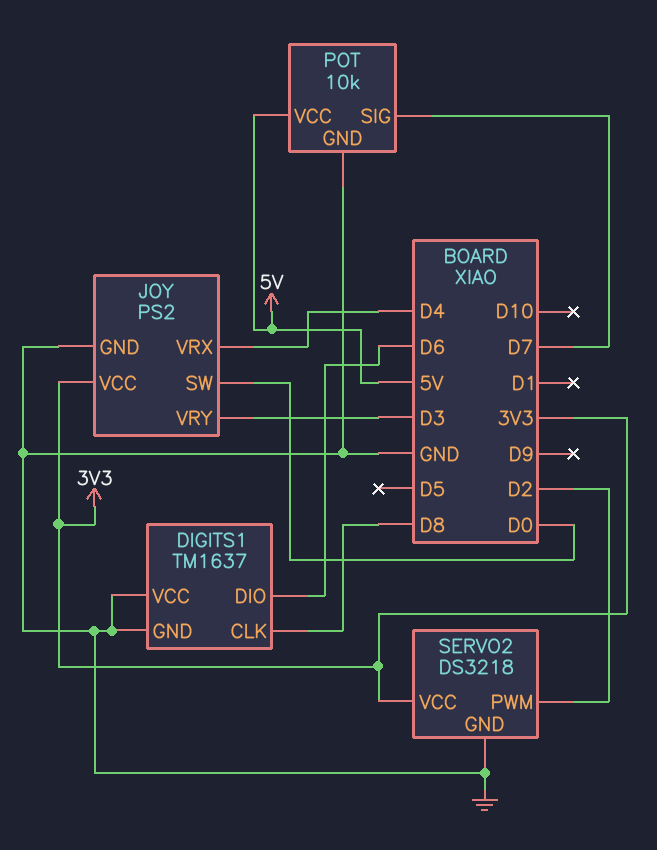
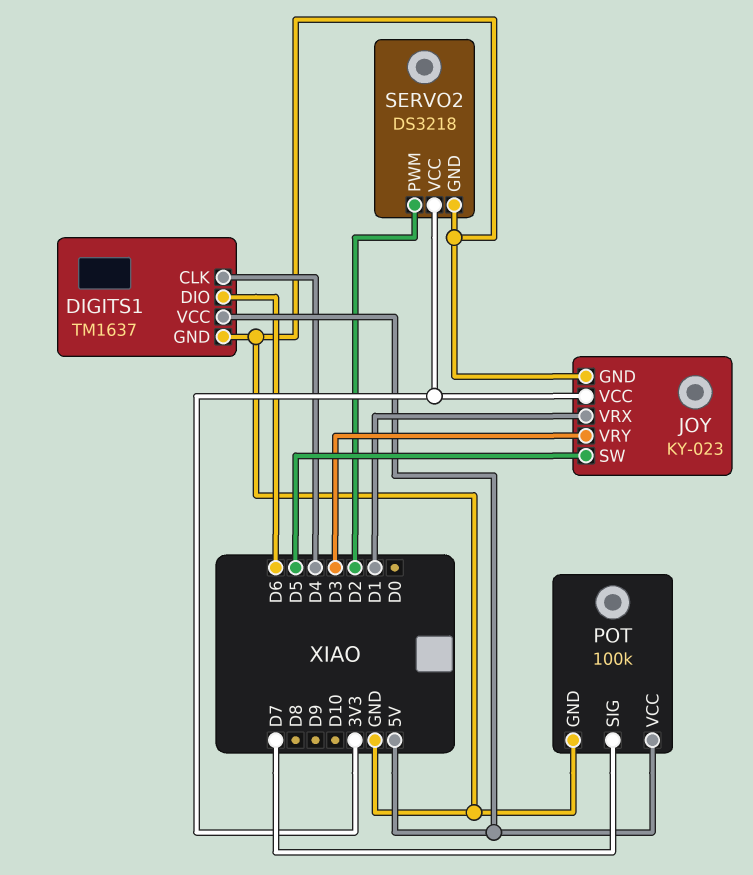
DIGITS1 pin CLK: D8 -> D4
DIGITS1 pin VCC: GND -> 5V
JOY: PS2 -> KY-023
JOY pin SW: D0 -> D5
JOY pin VRX: D4 -> D1
POT: 10k -> 100k

